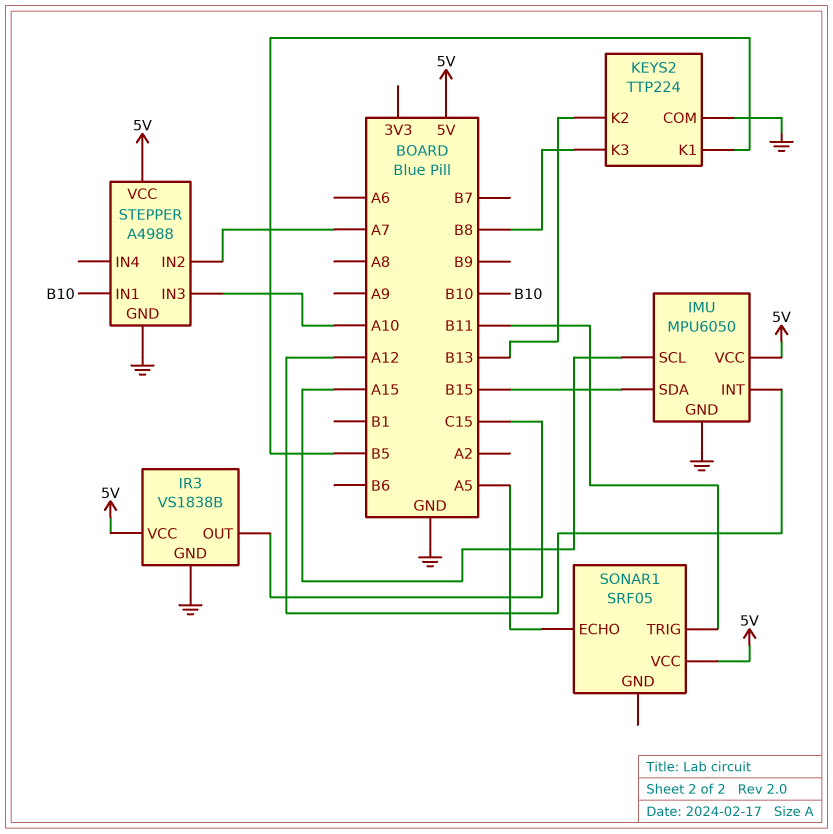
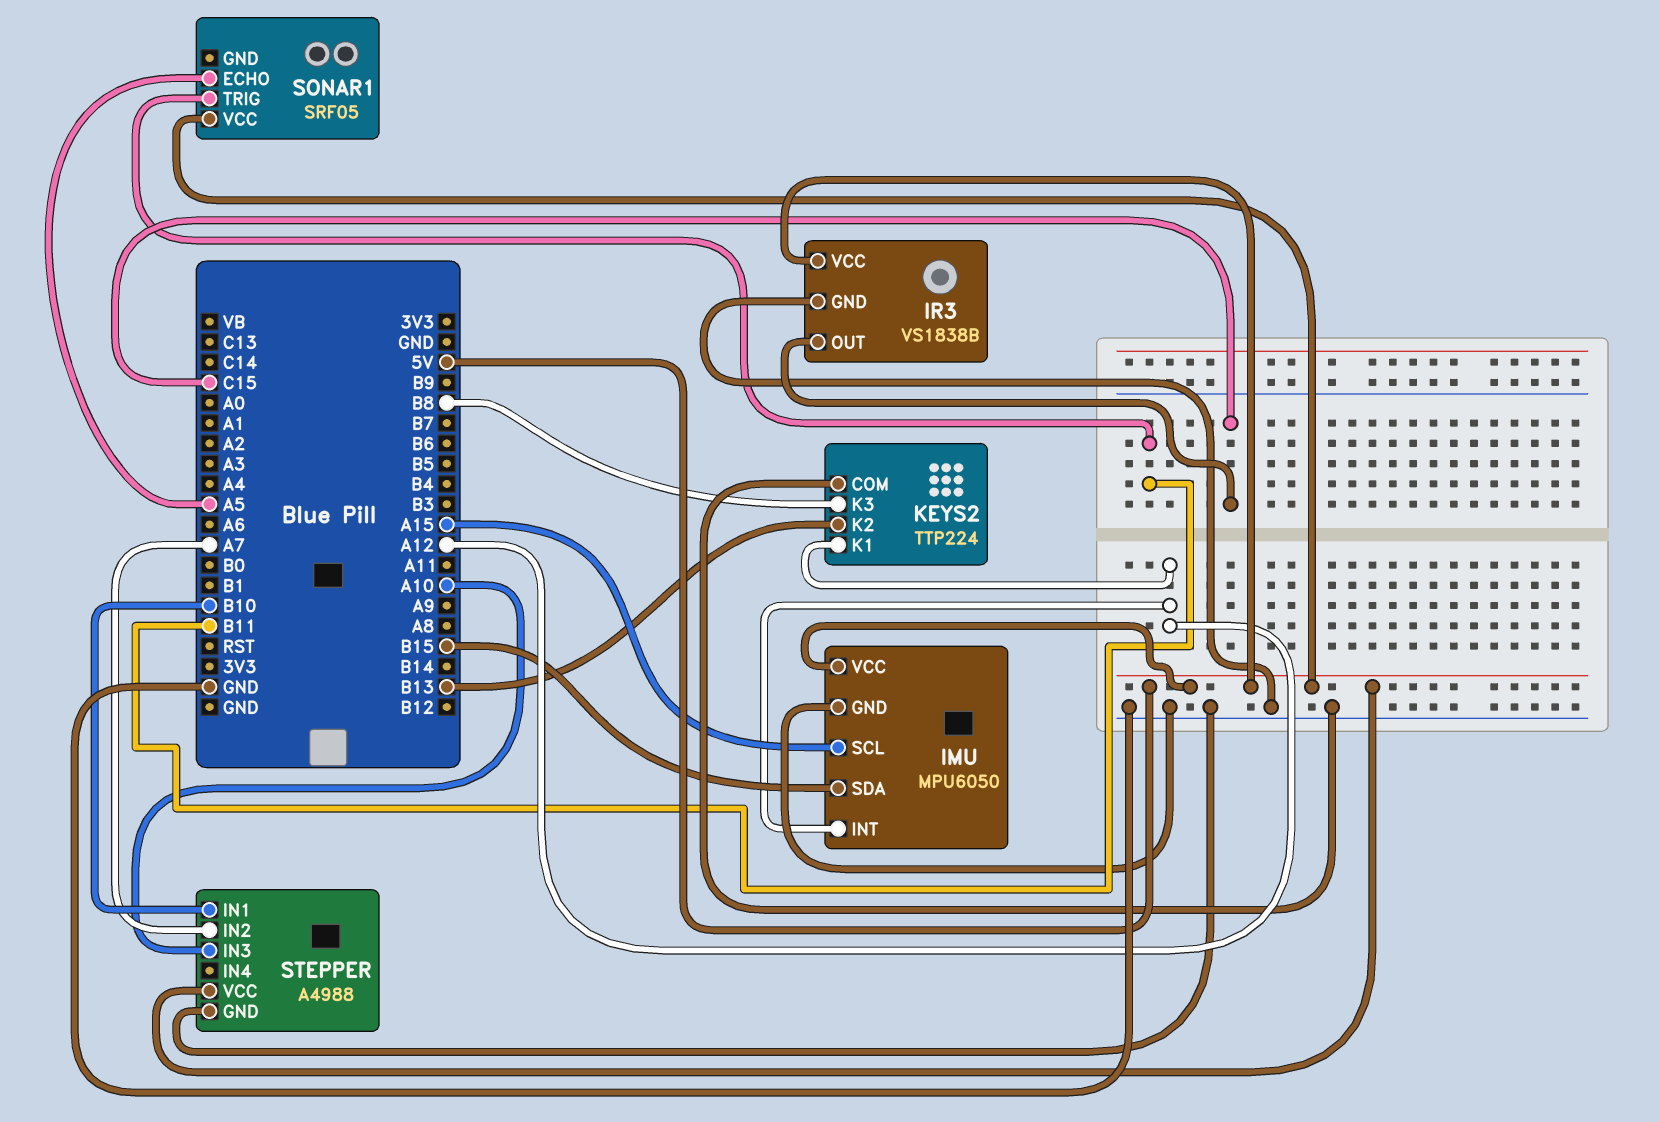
KEYS2 pin K1: B5 -> A12

